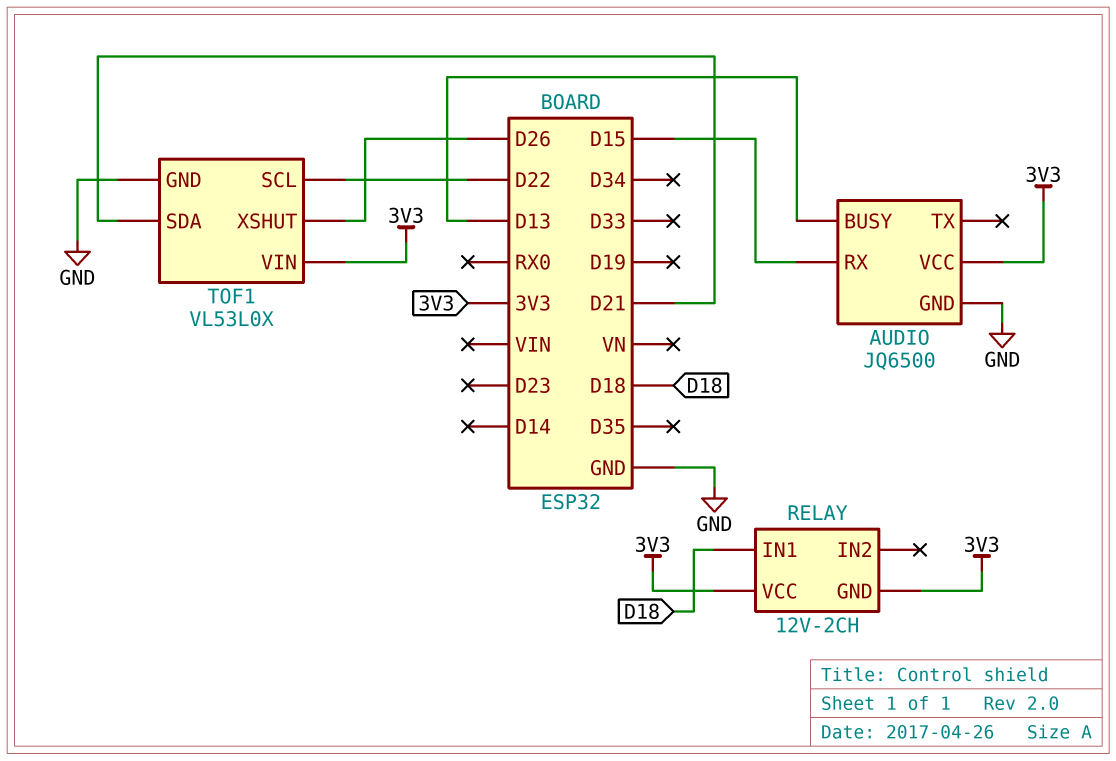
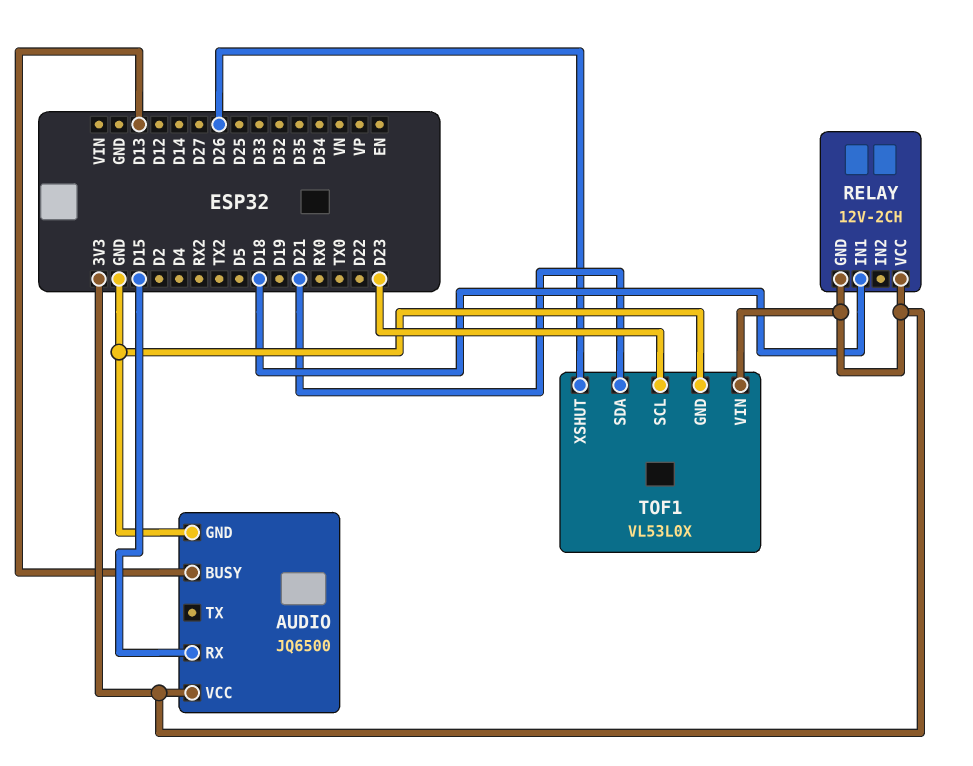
TOF1 pin SCL: D22 -> D23

